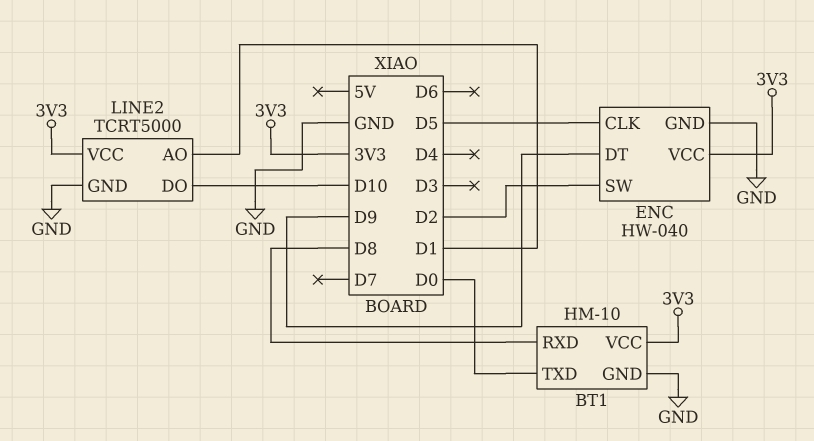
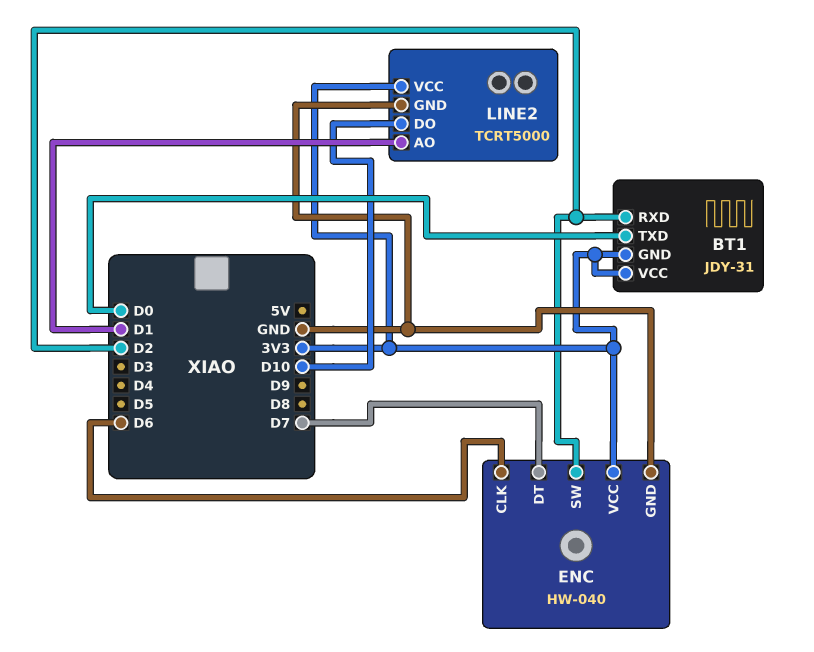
BT1: HM-10 -> JDY-31
BT1 pin GND: GND -> 3V3
BT1 pin RXD: D8 -> D2
ENC pin CLK: D5 -> D6
ENC pin DT: D9 -> D7

